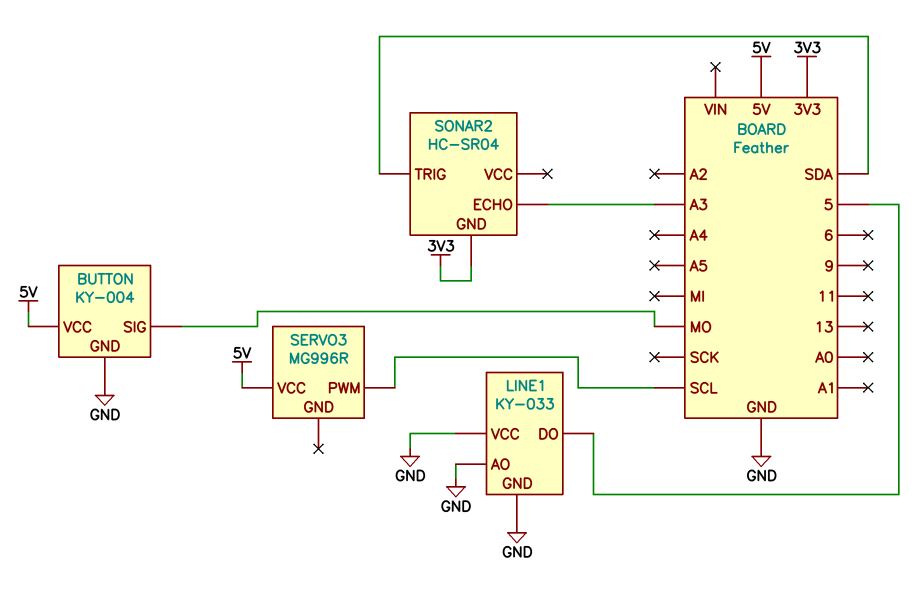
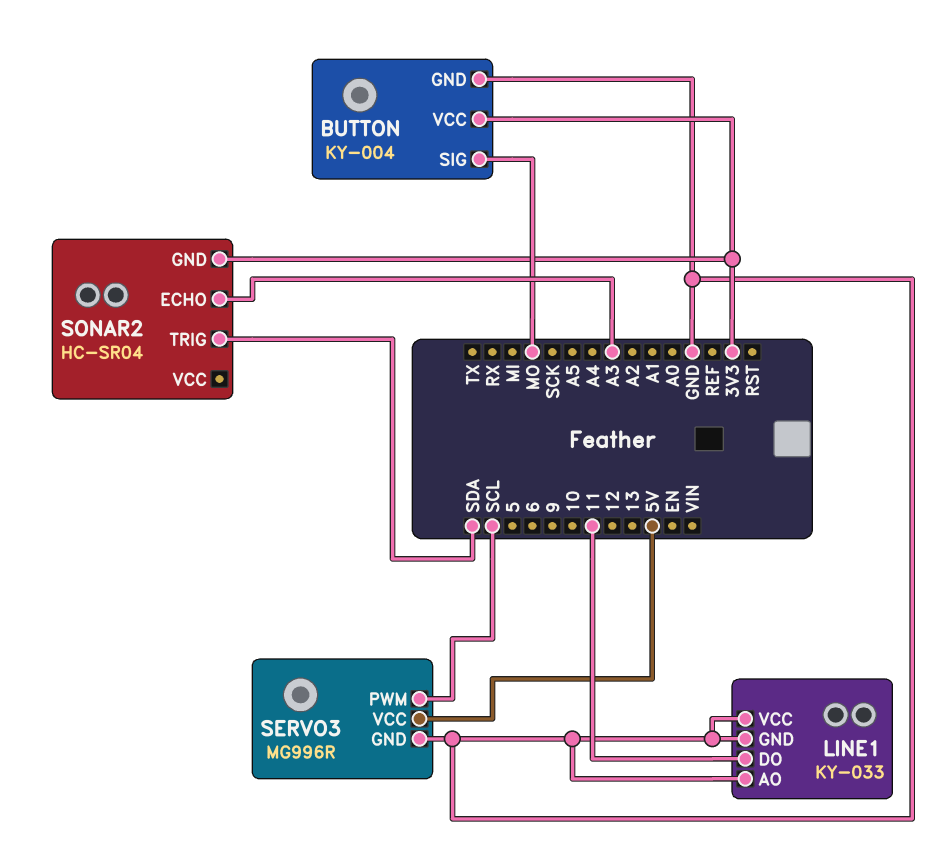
BUTTON pin VCC: 5V -> 3V3
LINE1 pin DO: 5 -> 11
SERVO3 pin GND: none -> GND

